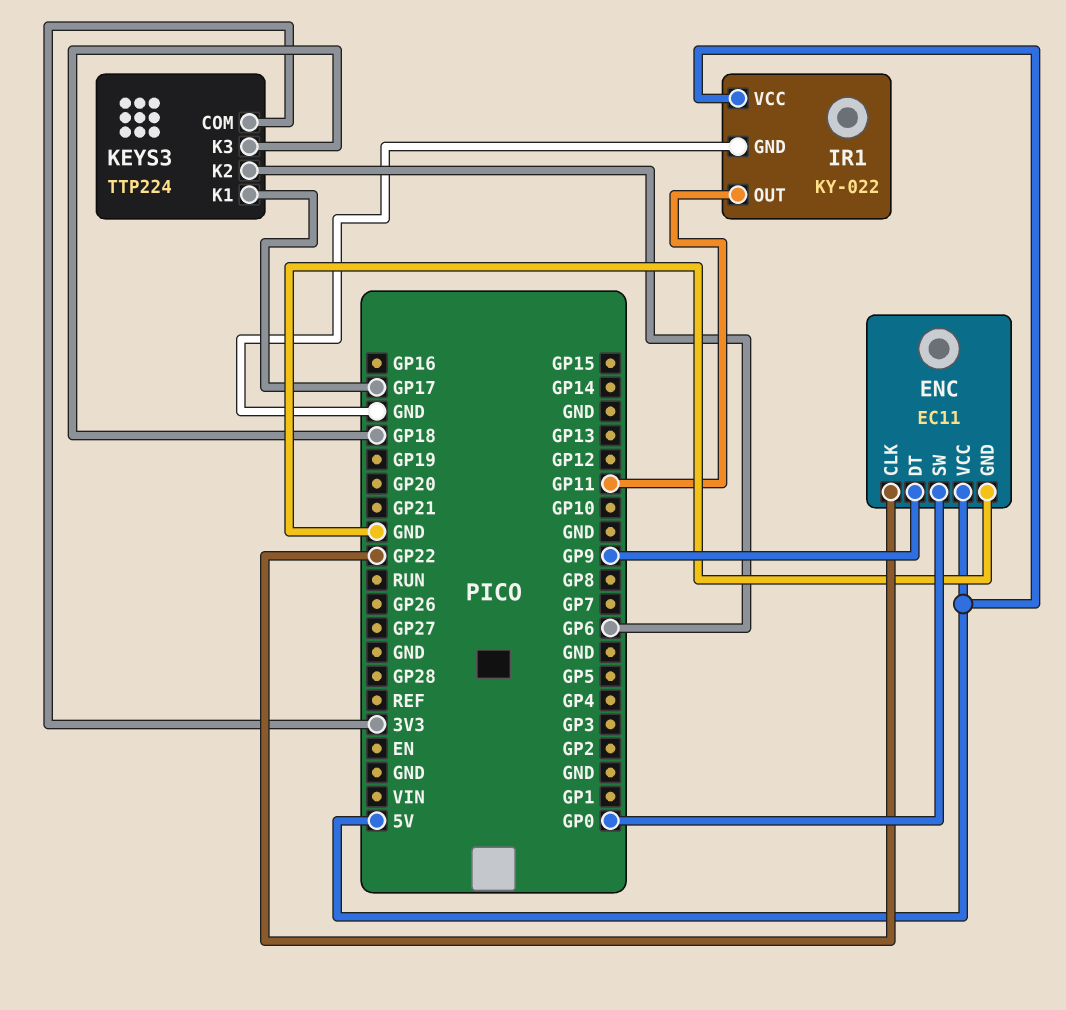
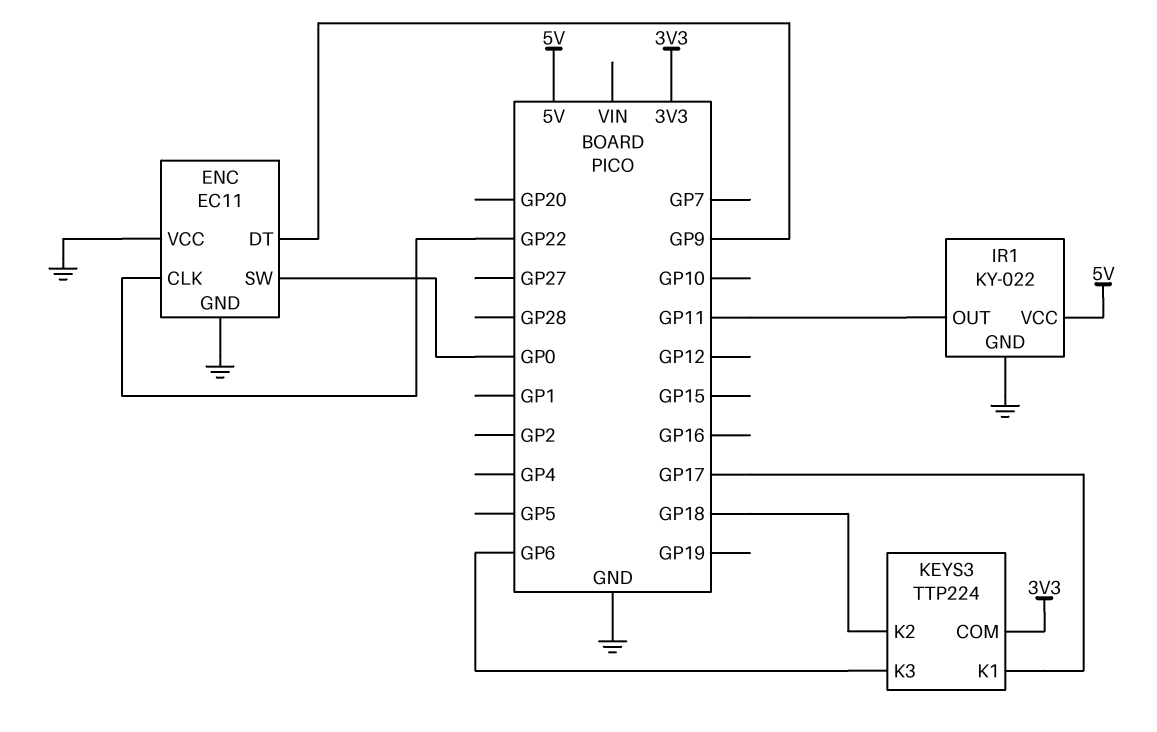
ENC pin VCC: 5V -> GND
KEYS3 pin K2: GP6 -> GP18
KEYS3 pin K3: GP18 -> GP6

